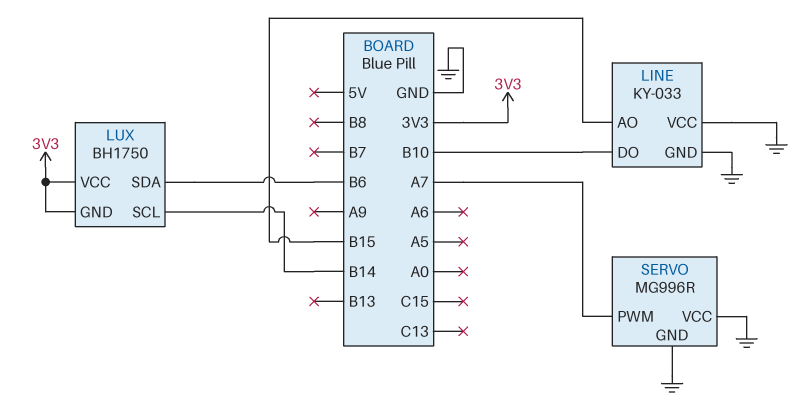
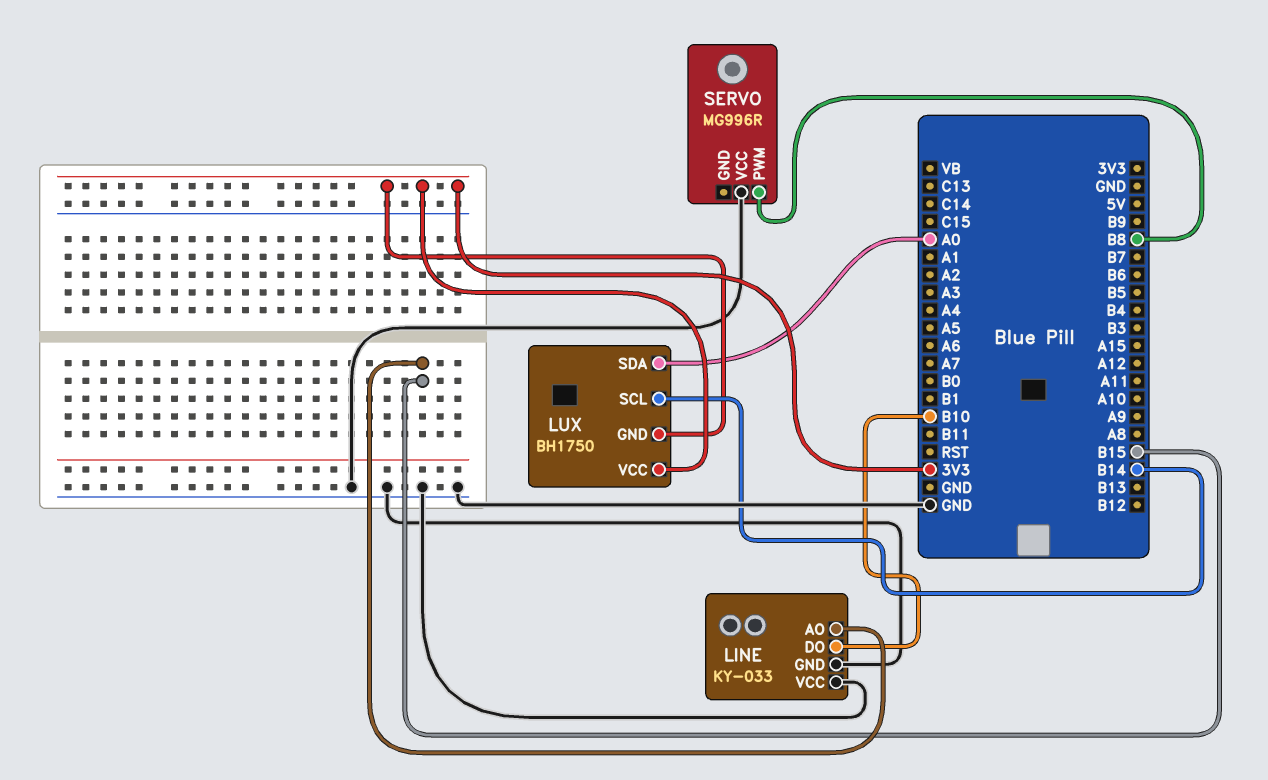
LUX pin SDA: B6 -> A0
SERVO pin GND: GND -> none
SERVO pin PWM: A7 -> B8

